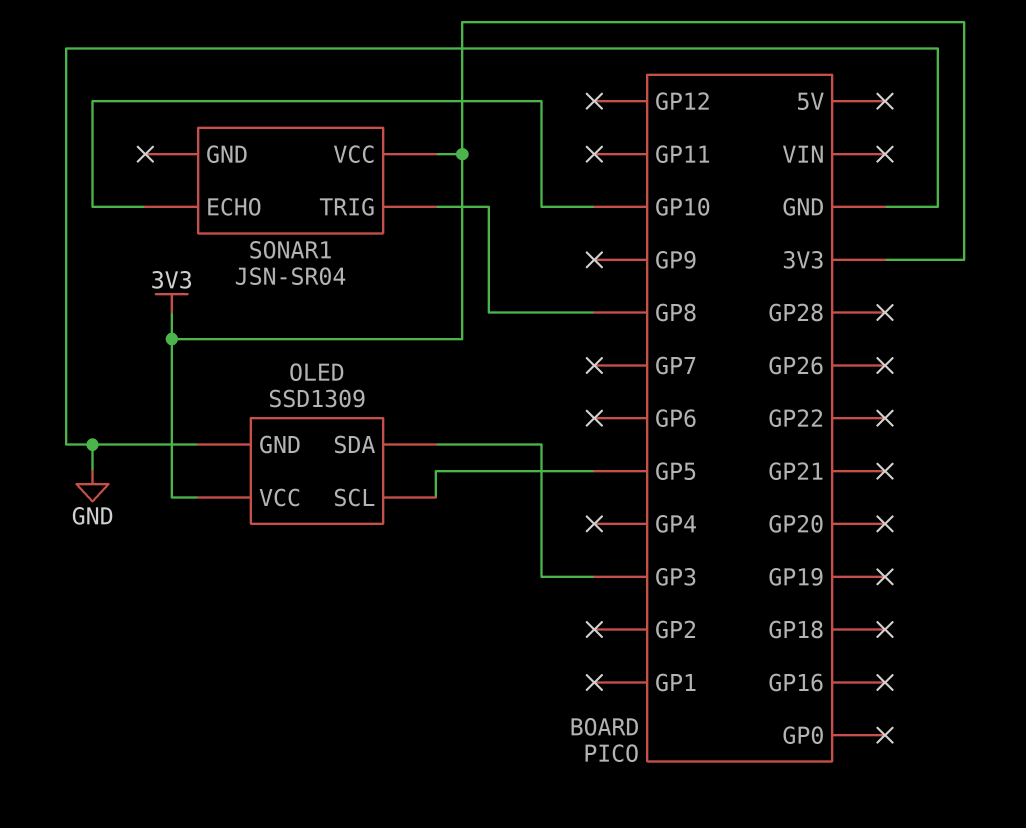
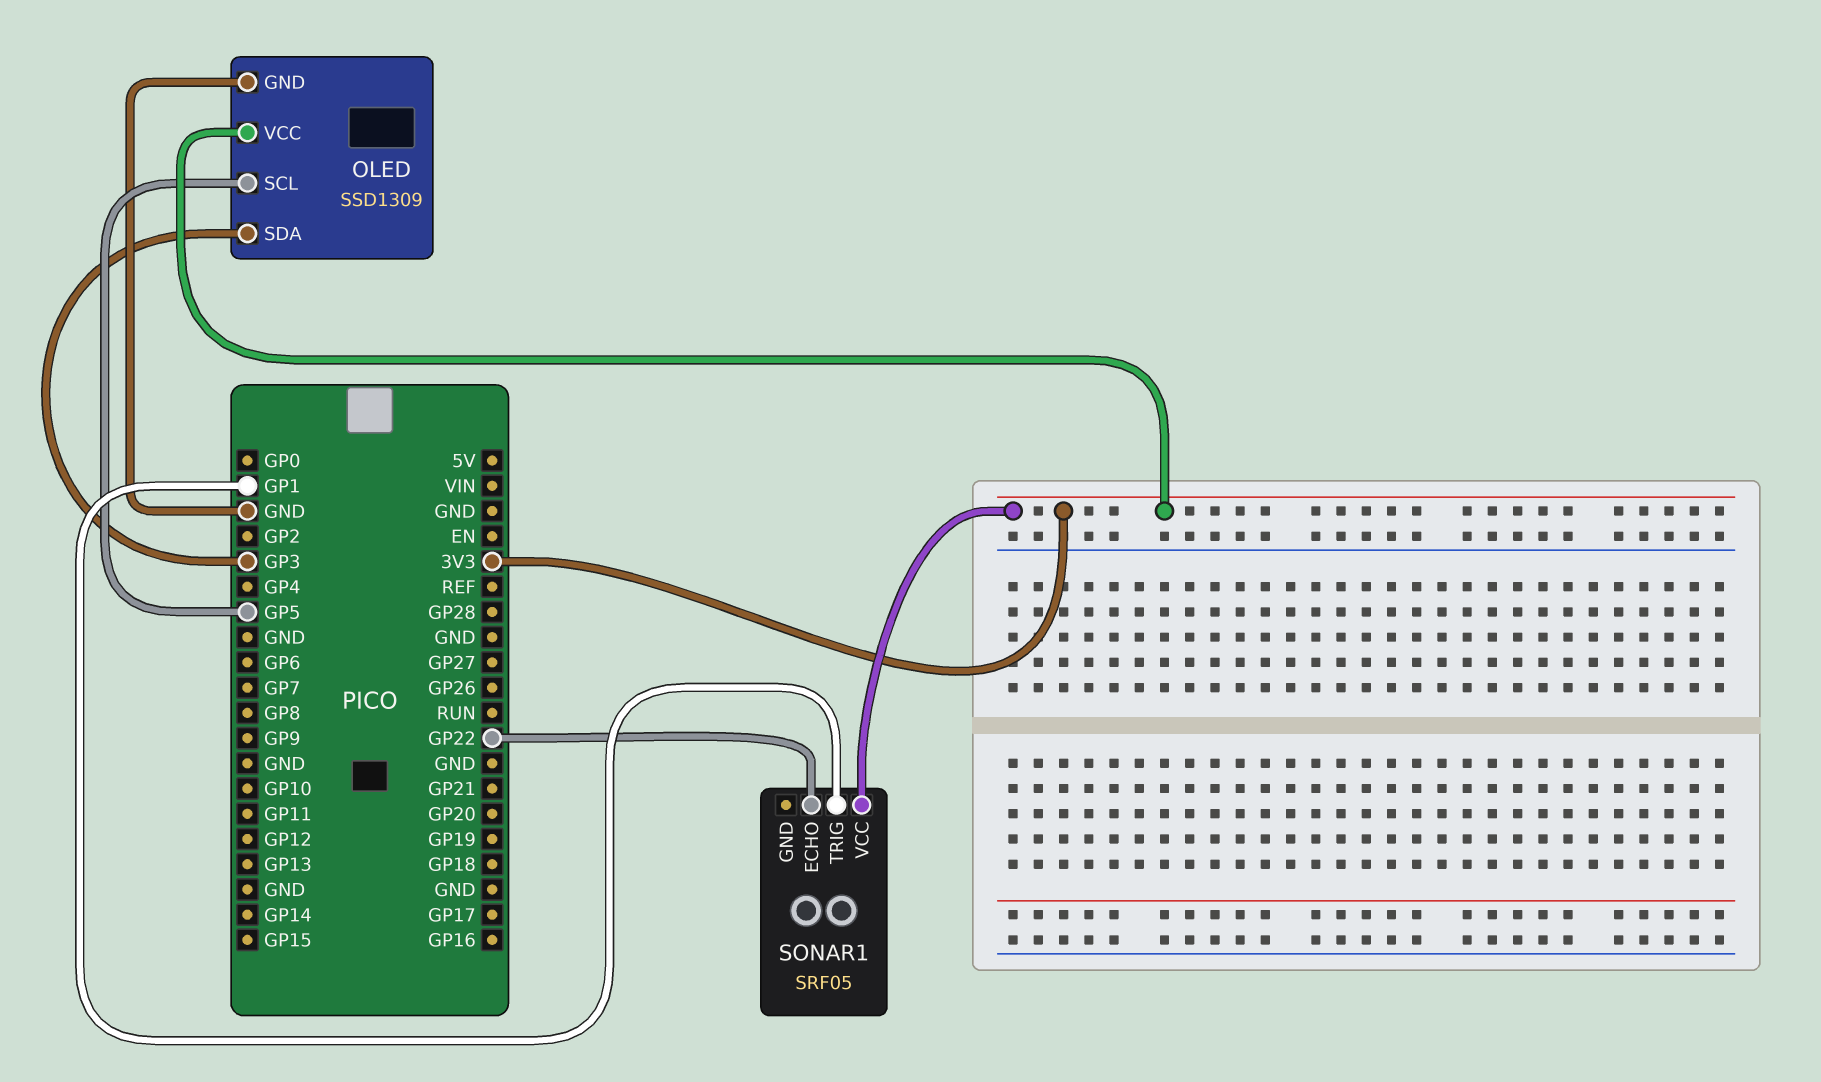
SONAR1: JSN-SR04 -> SRF05
SONAR1 pin ECHO: GP10 -> GP22
SONAR1 pin TRIG: GP8 -> GP1

